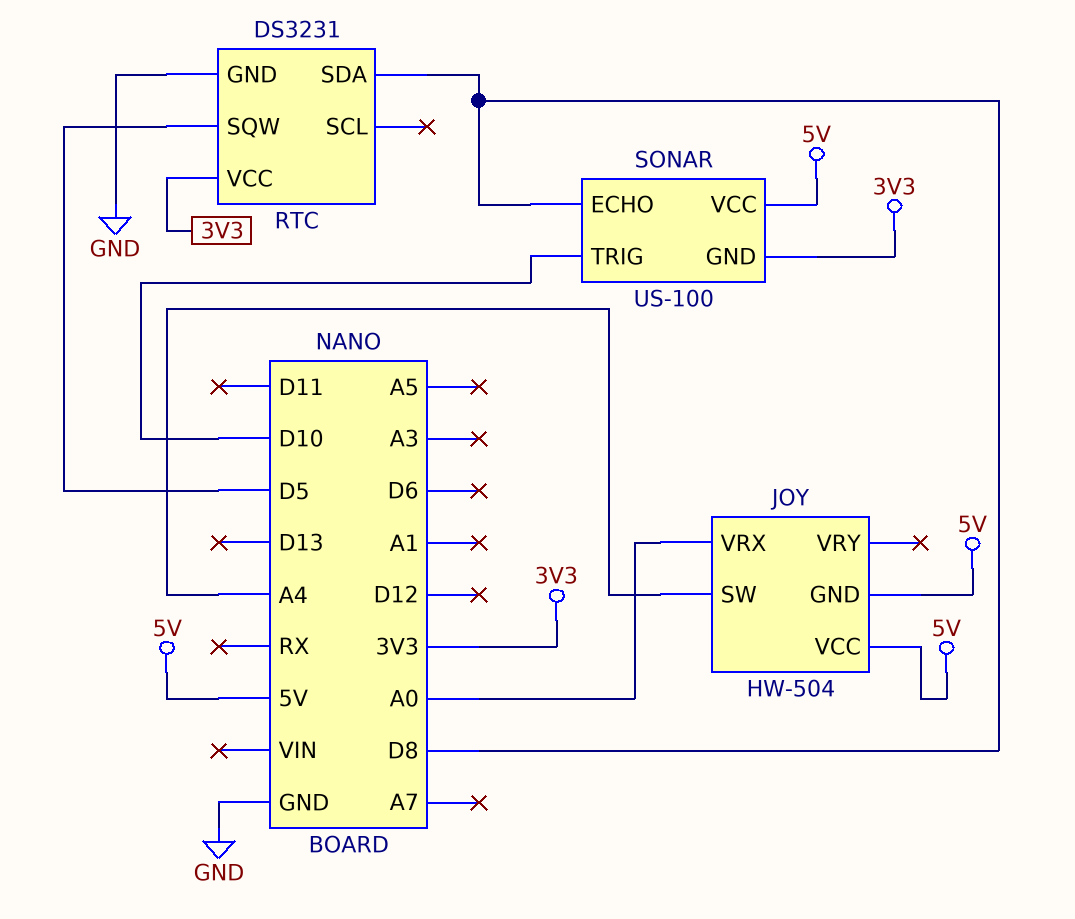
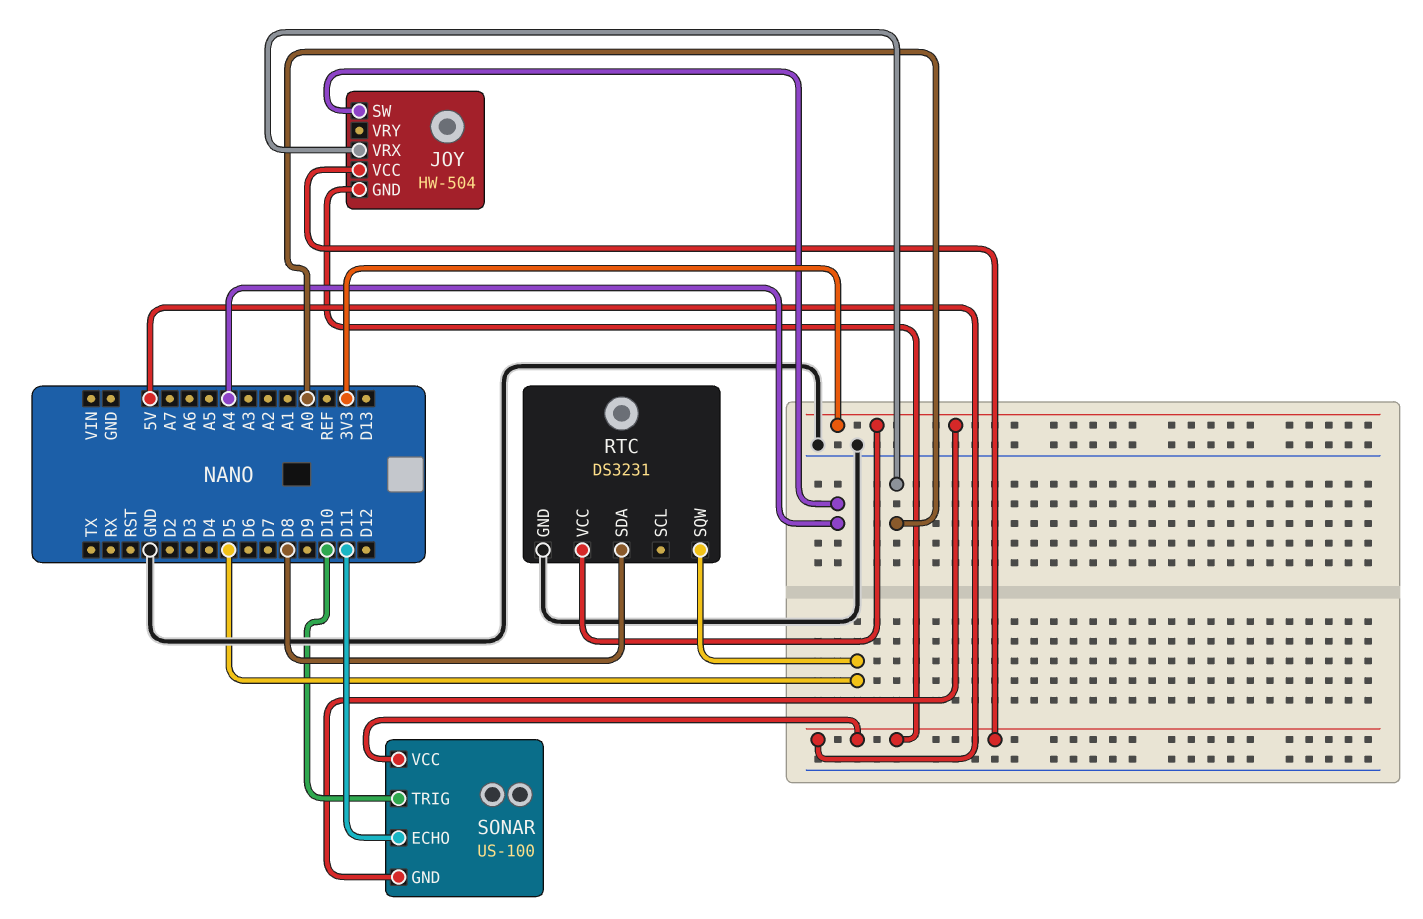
SONAR pin ECHO: D8 -> D11

